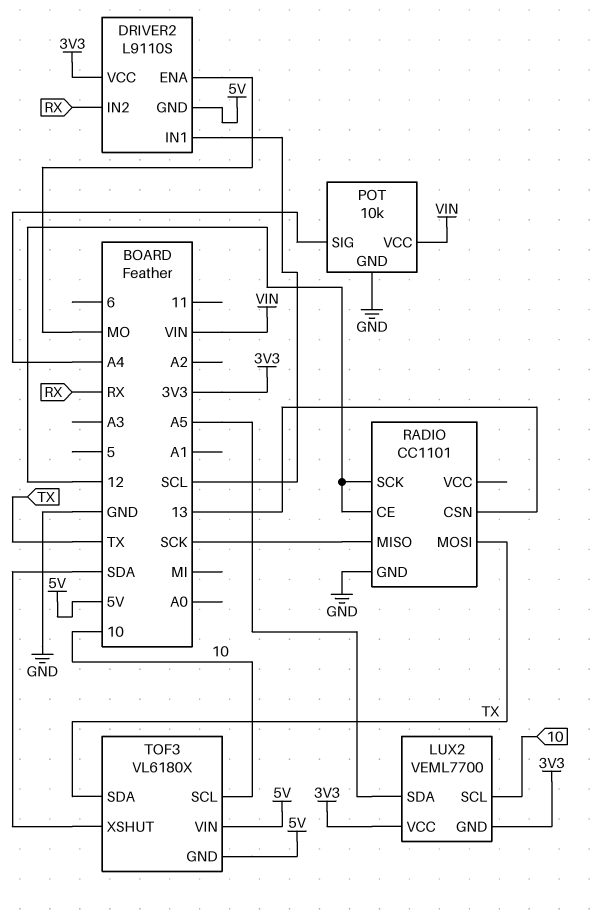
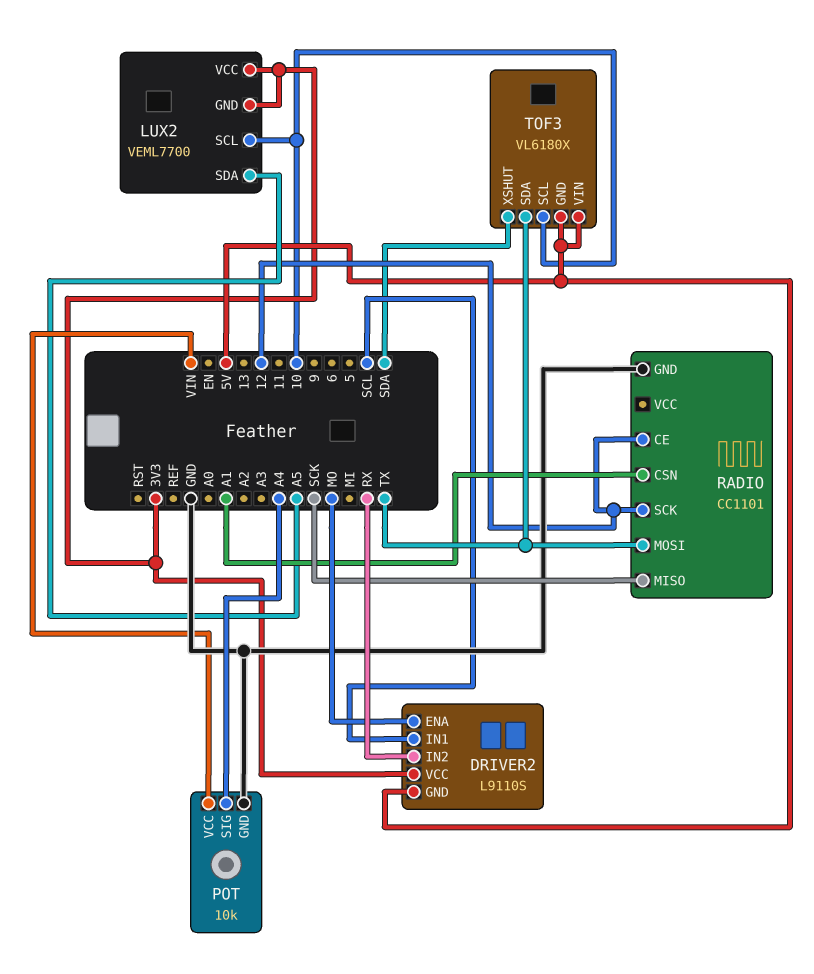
RADIO pin CSN: 13 -> A1

